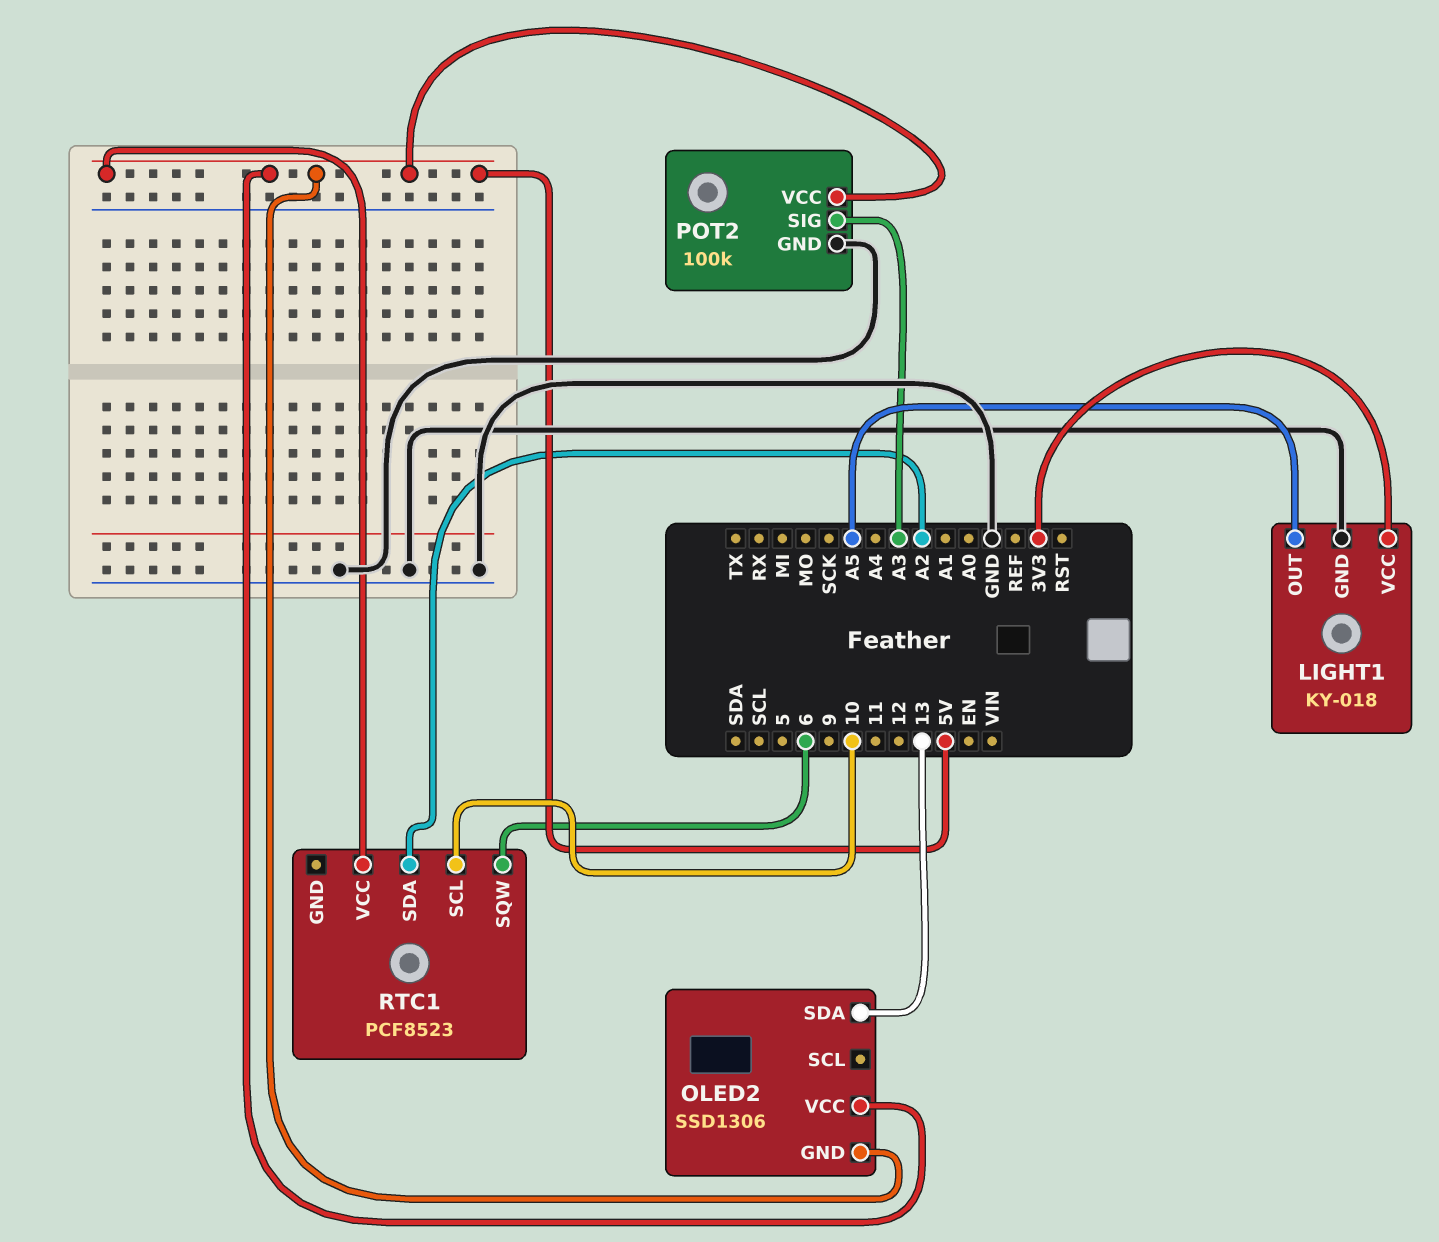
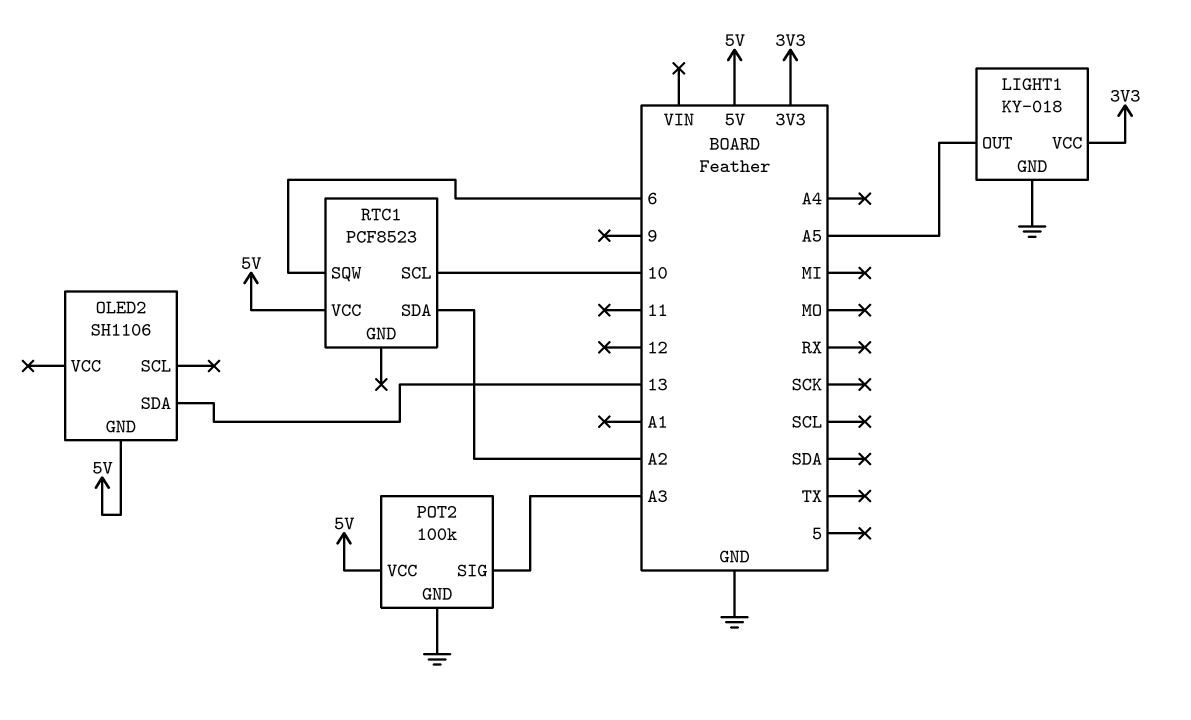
OLED2: SSD1306 -> SH1106
OLED2 pin VCC: 5V -> none

